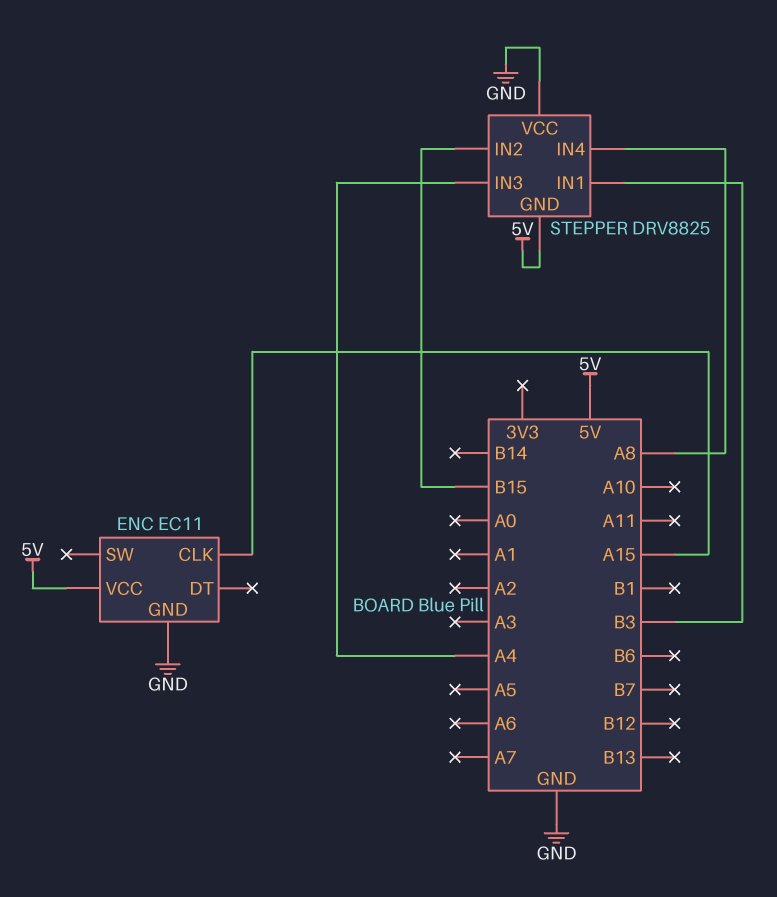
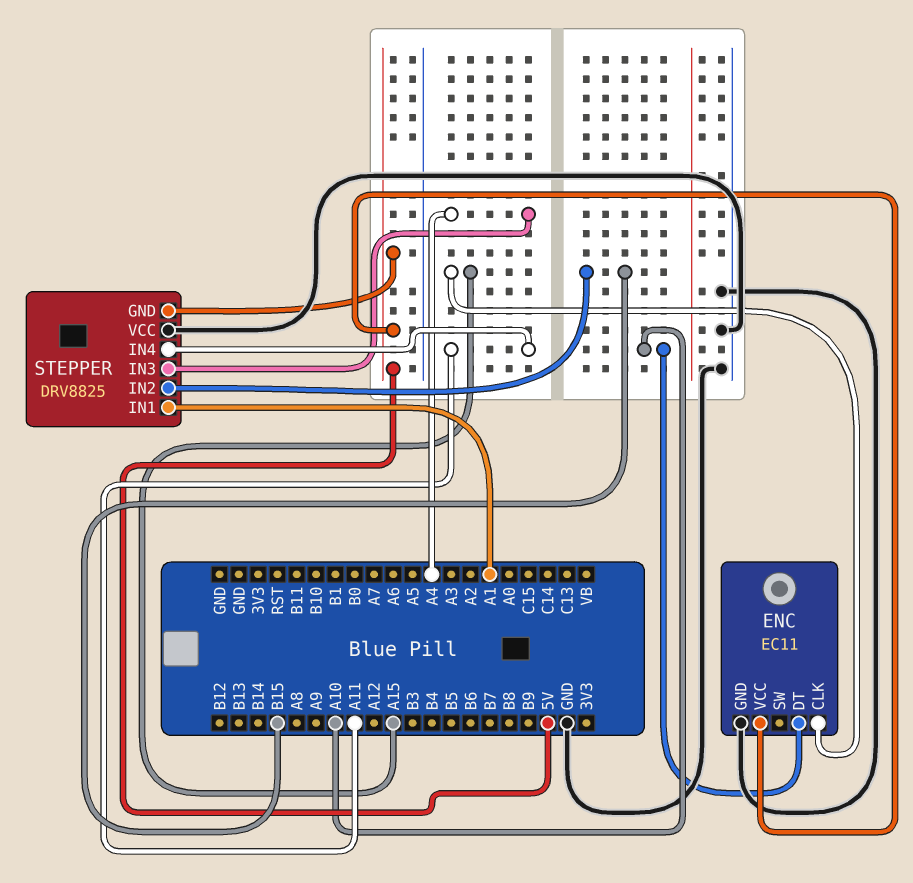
ENC pin DT: none -> A10
STEPPER pin IN1: B3 -> A1
STEPPER pin IN4: A8 -> A11

